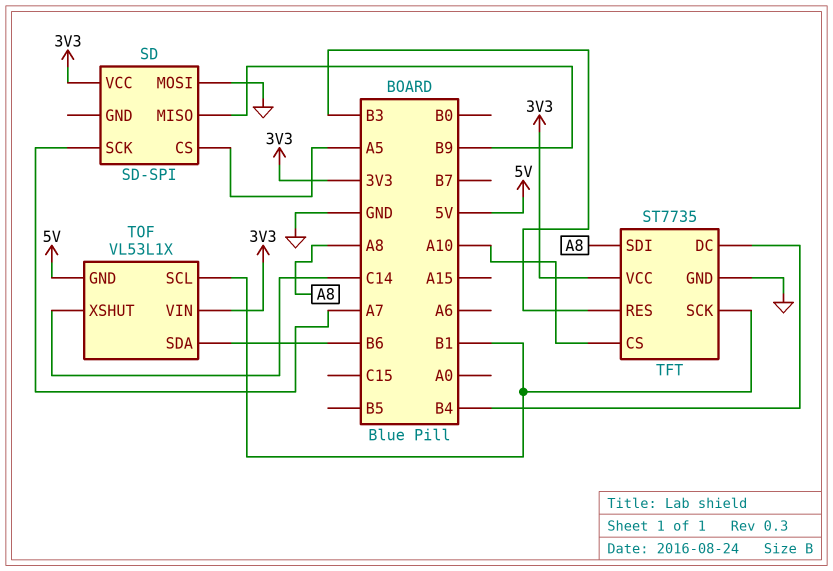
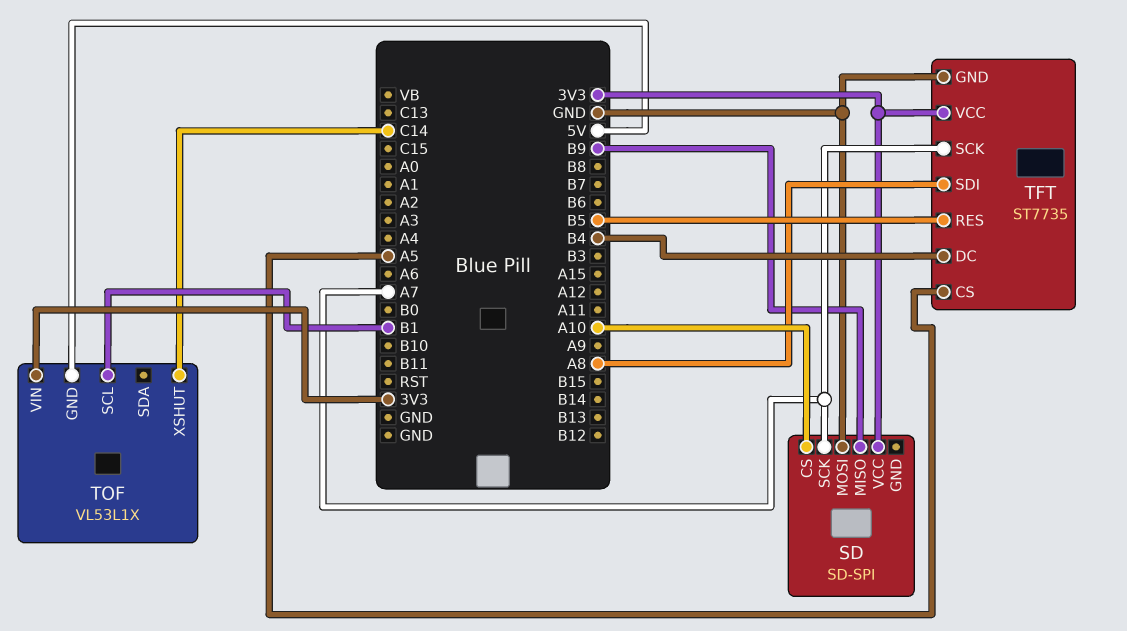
SD pin CS: A5 -> A10
TFT pin CS: A10 -> A5
TFT pin RES: B3 -> B5
TFT pin SCK: B1 -> A7
TOF pin SDA: B6 -> none

